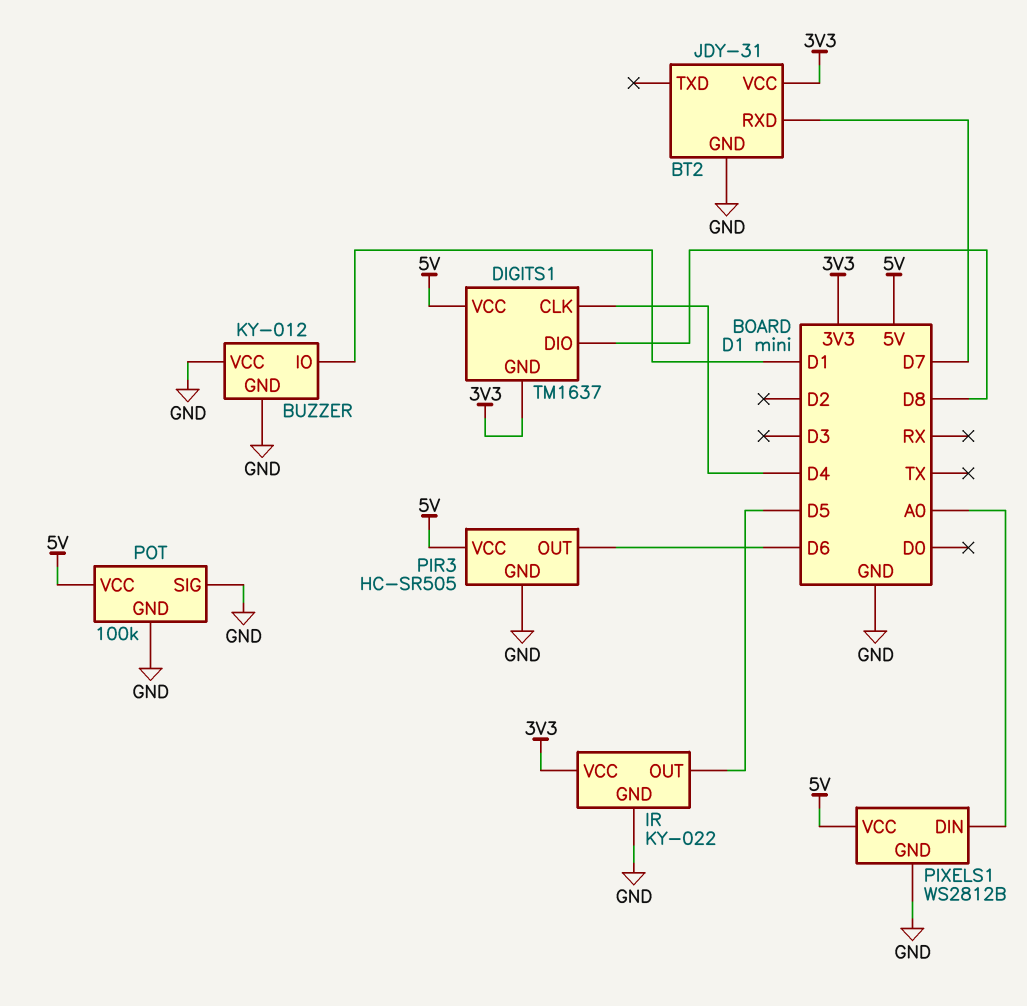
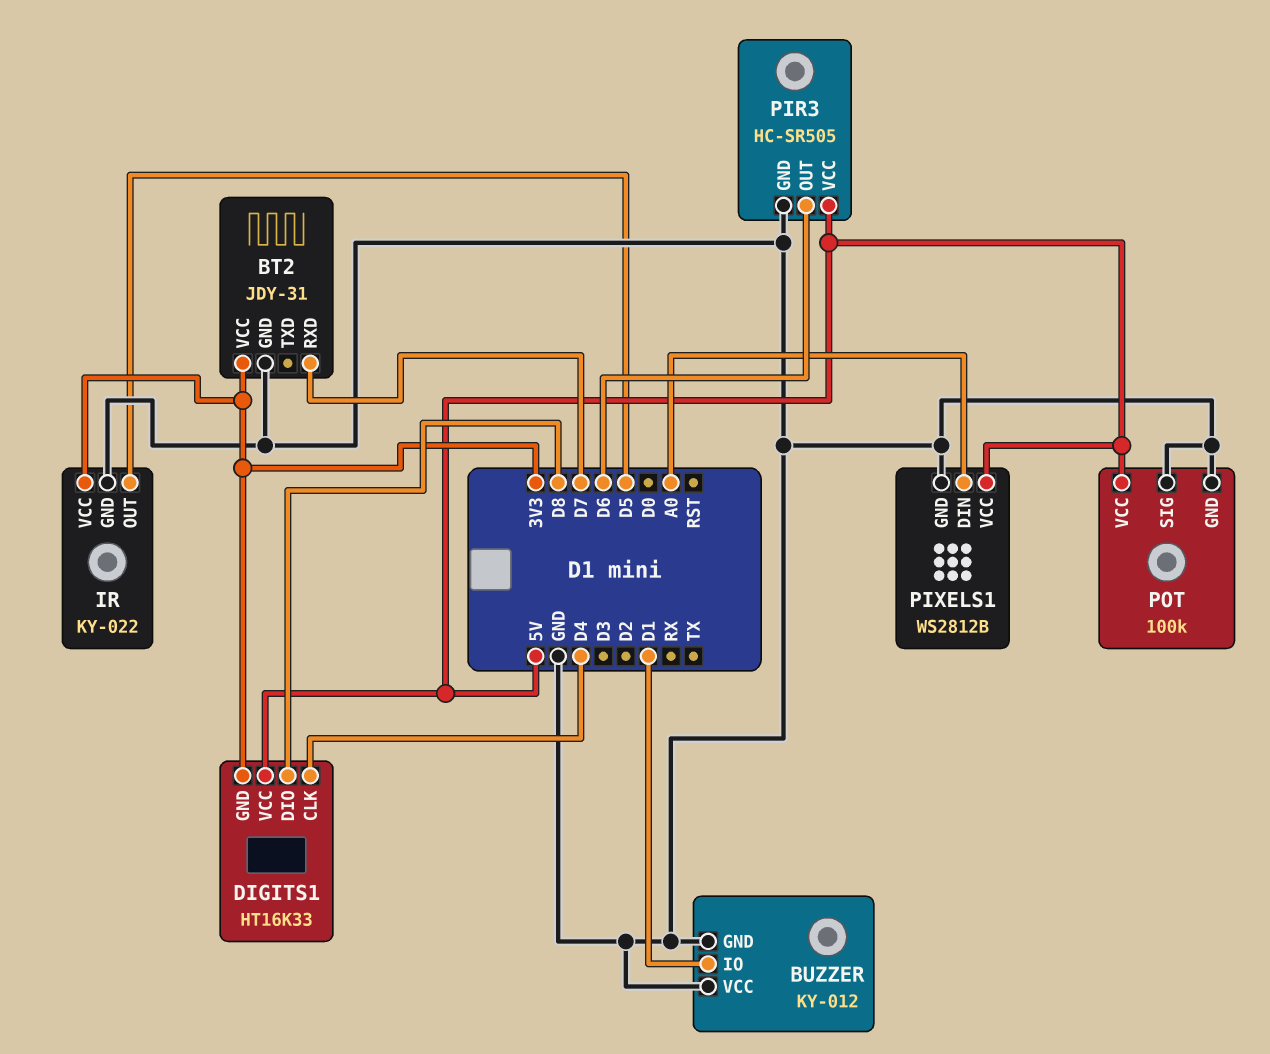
DIGITS1: TM1637 -> HT16K33

